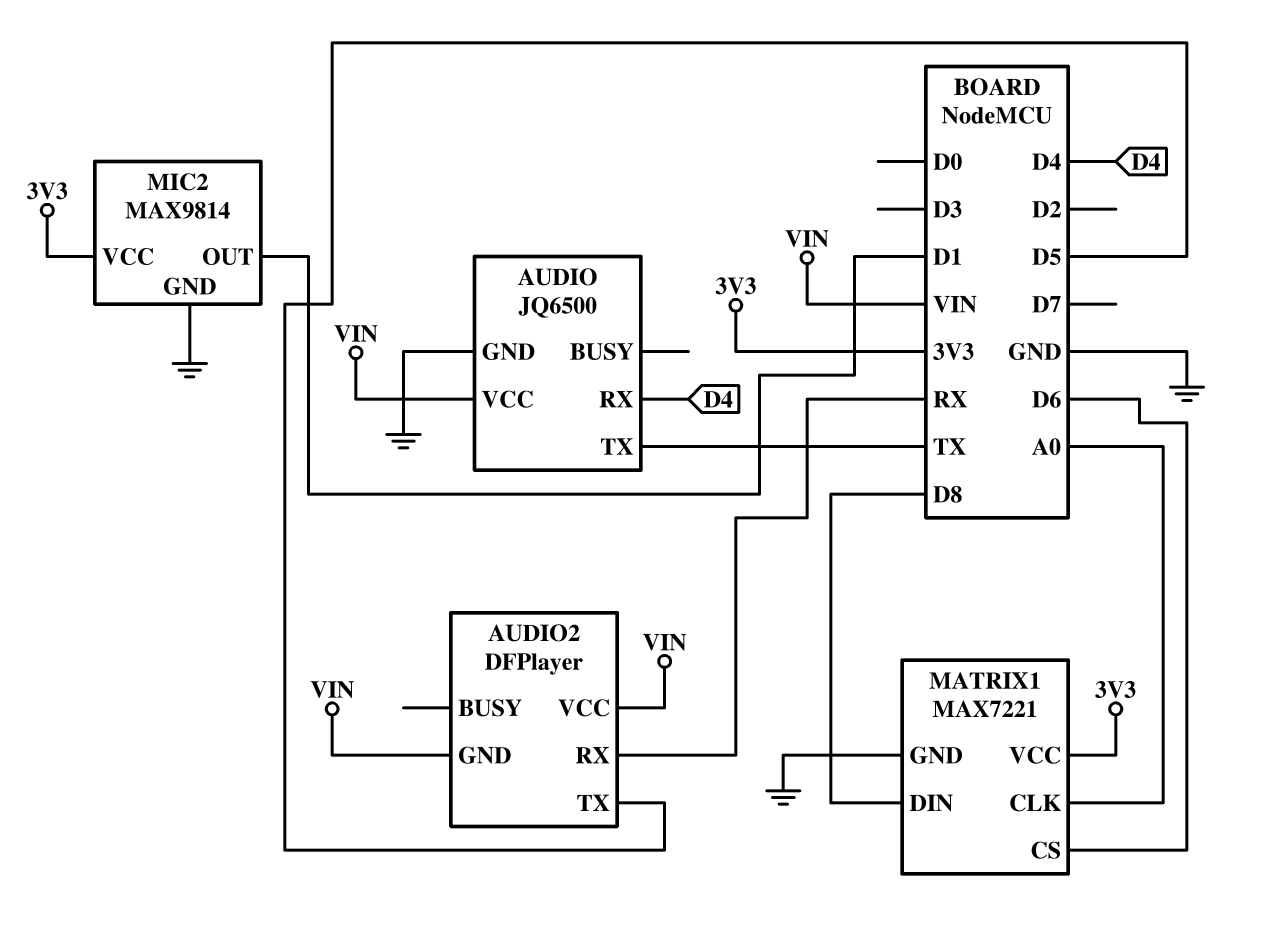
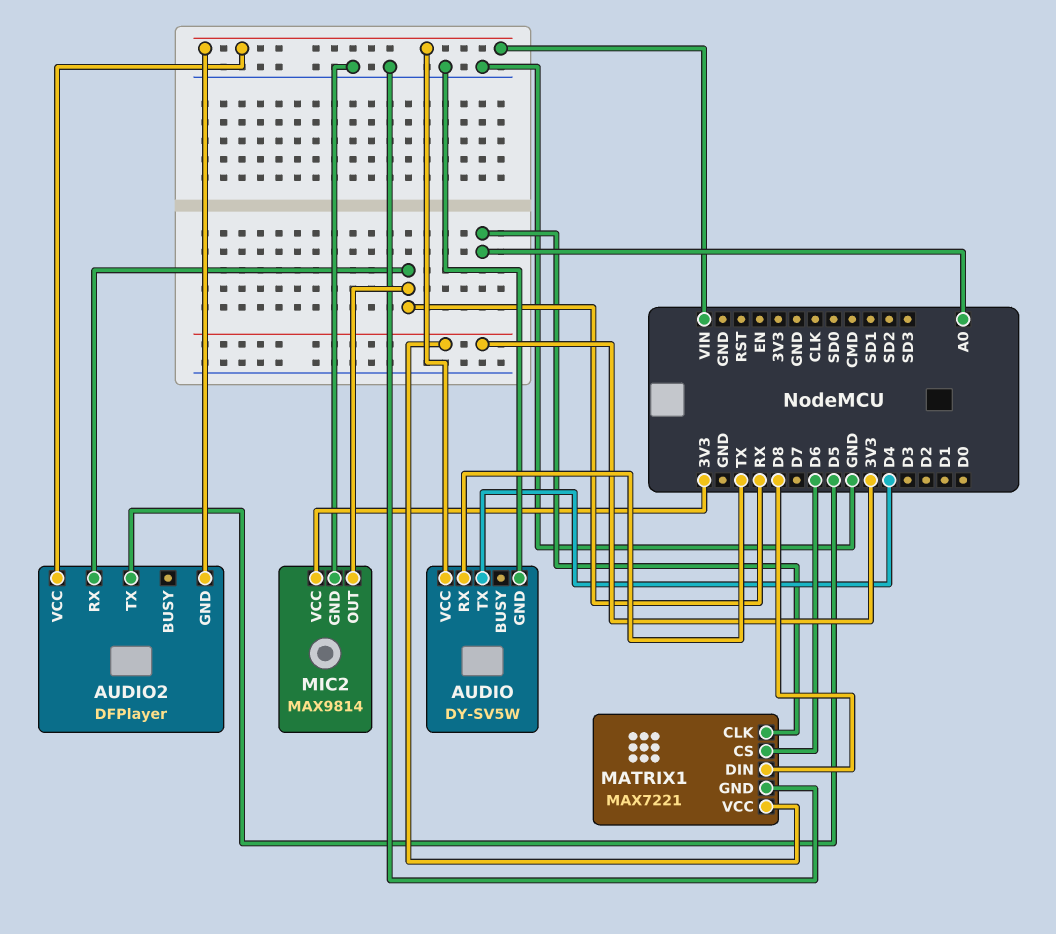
AUDIO: JQ6500 -> DY-SV5W
AUDIO pin RX: D4 -> TX
AUDIO pin TX: TX -> D4
MIC2 pin OUT: D1 -> RX

